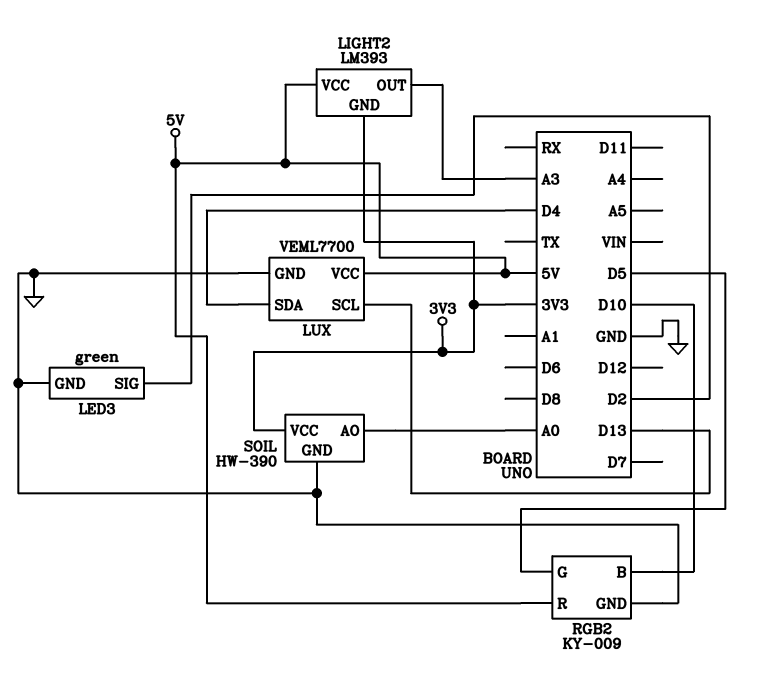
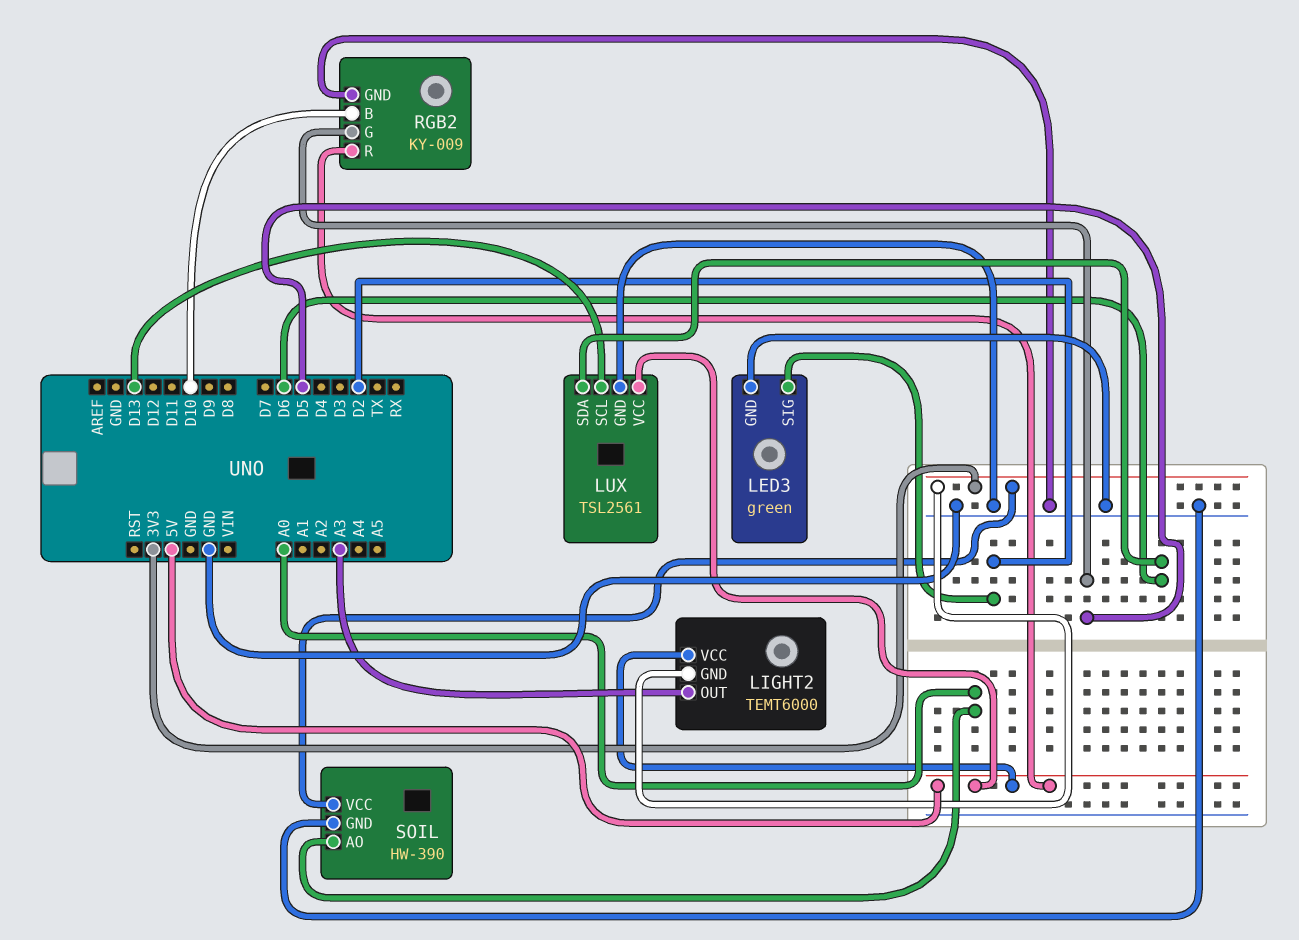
LIGHT2: LM393 -> TEMT6000
LUX: VEML7700 -> TSL2561
LUX pin SDA: D4 -> D6

